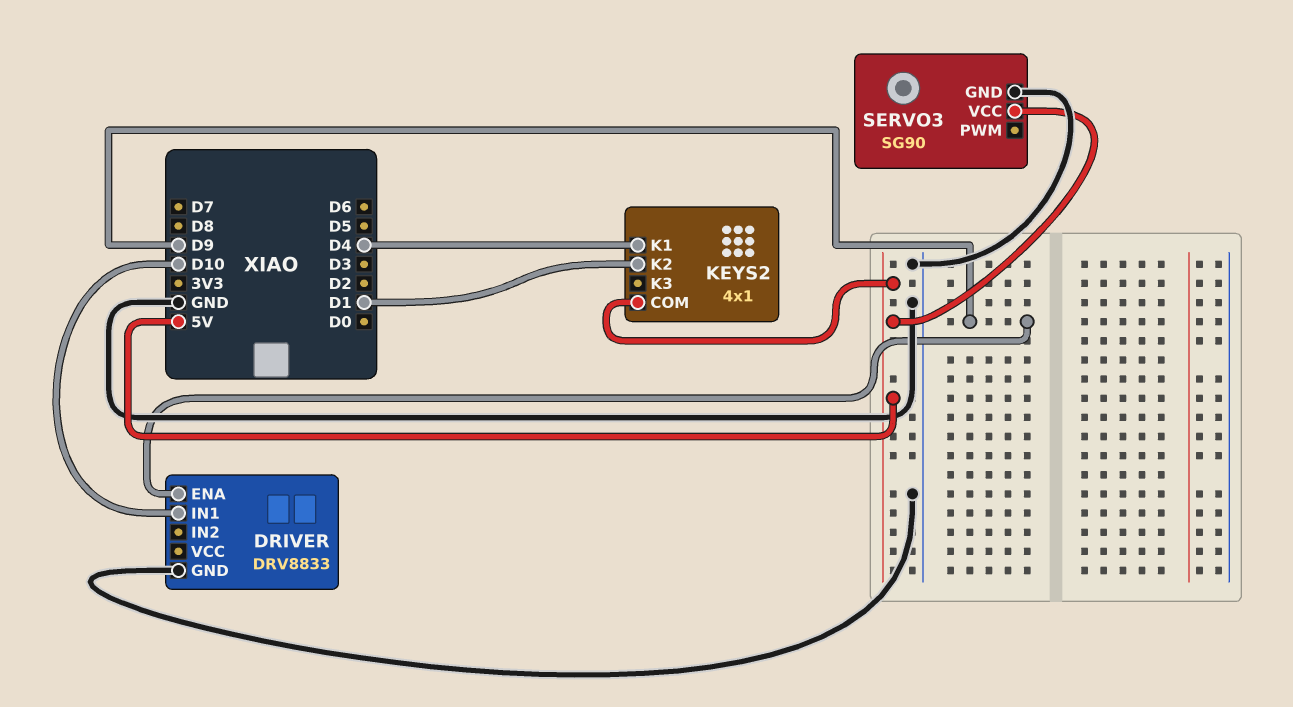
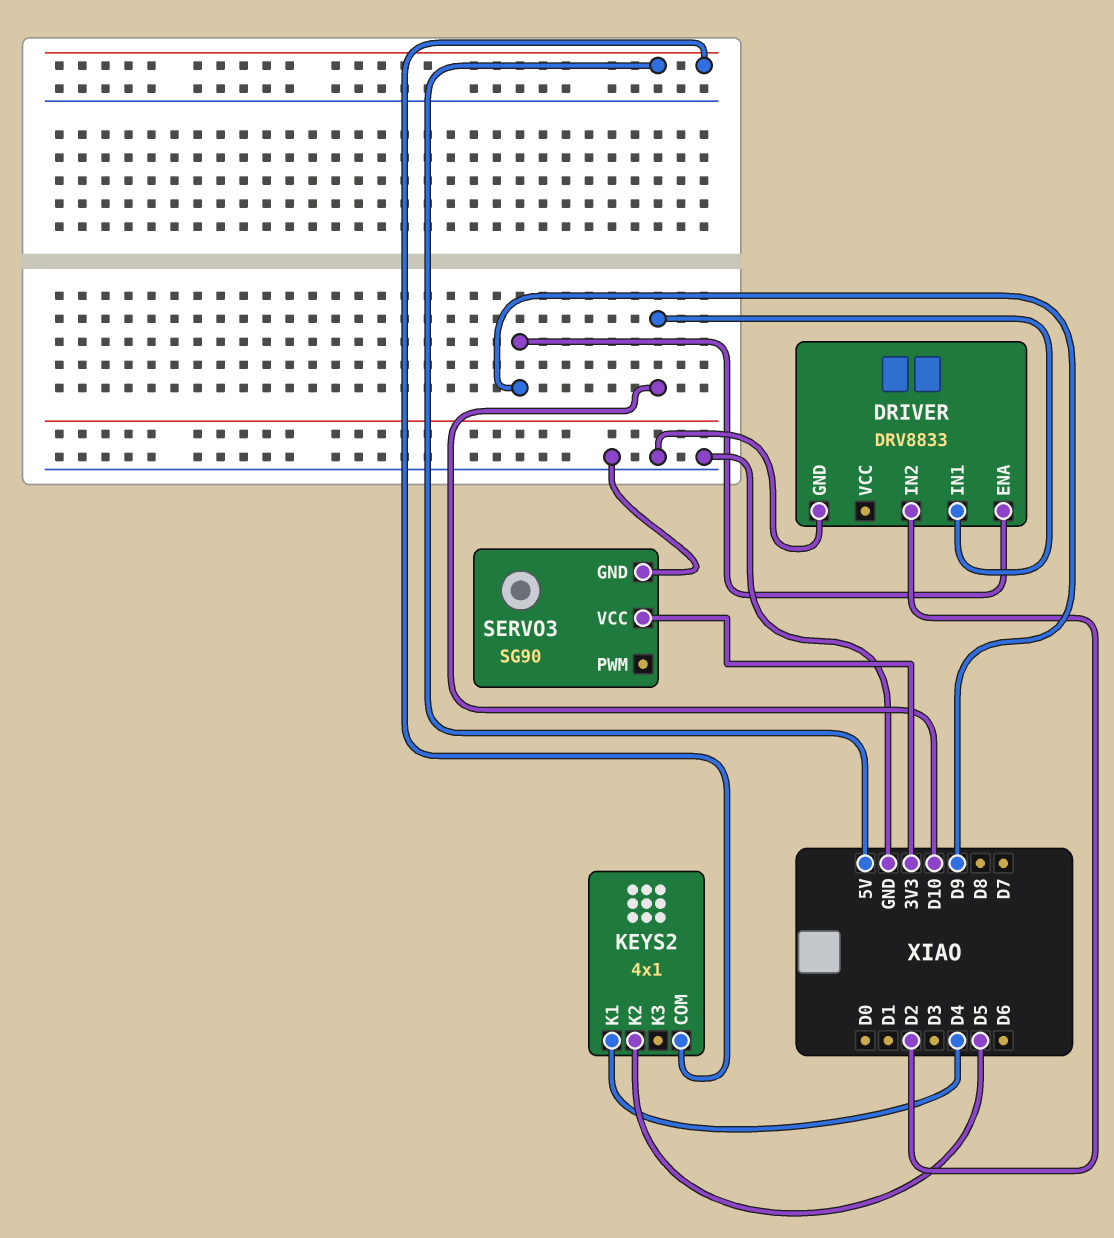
DRIVER pin IN2: none -> D2
KEYS2 pin K2: D1 -> D5
SERVO3 pin VCC: 5V -> 3V3

